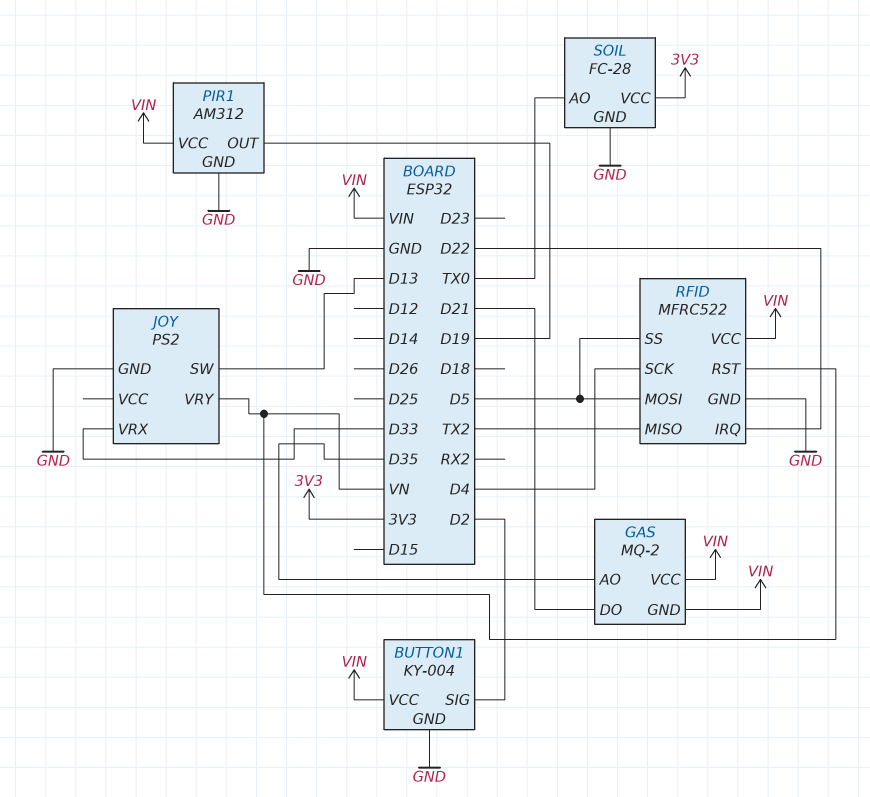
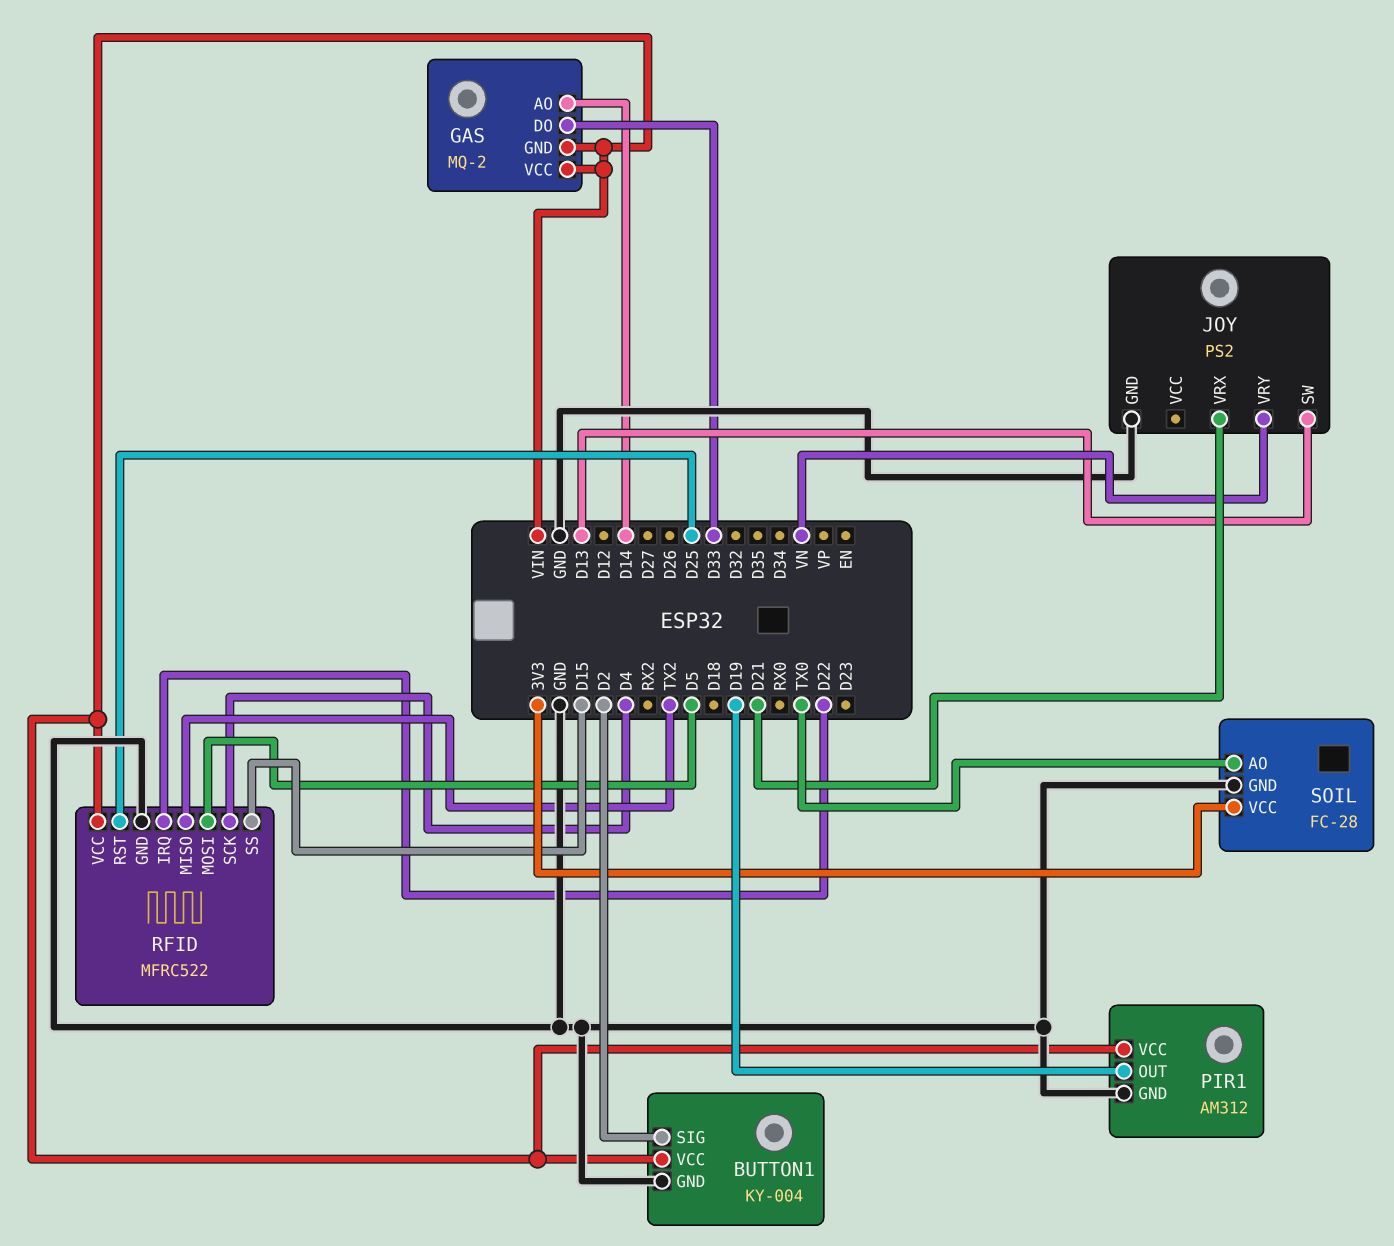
GAS pin AO: D35 -> D14
GAS pin DO: D21 -> D33
JOY pin VRX: D33 -> D21
RFID pin RST: VN -> D25
RFID pin SS: D5 -> D15

